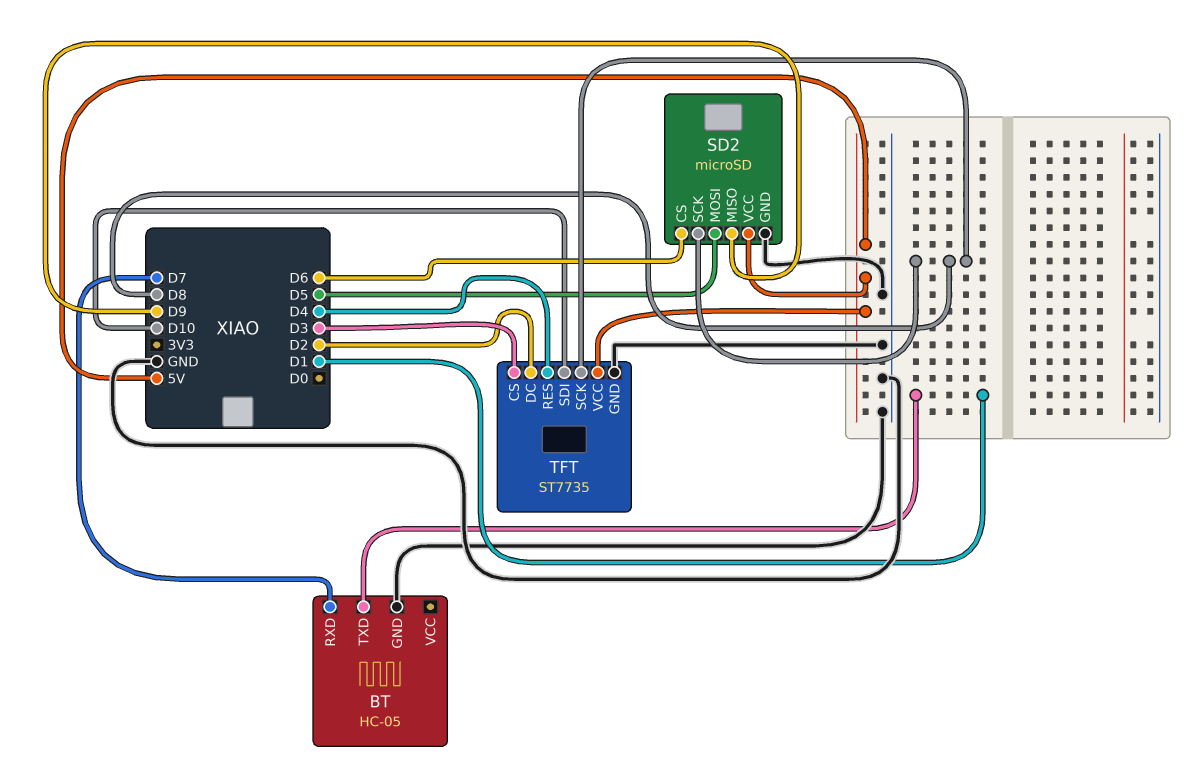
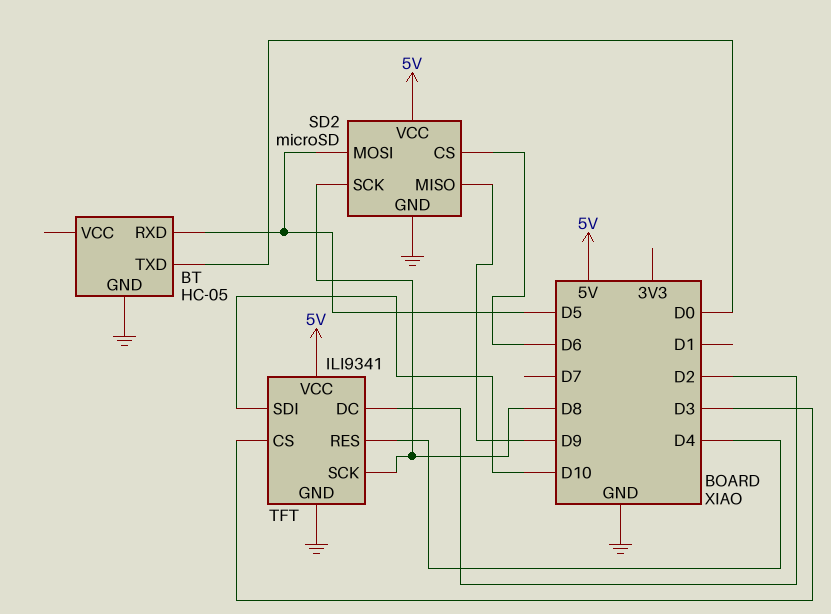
BT pin RXD: D7 -> D5
BT pin TXD: D1 -> D0
TFT: ST7735 -> ILI9341

